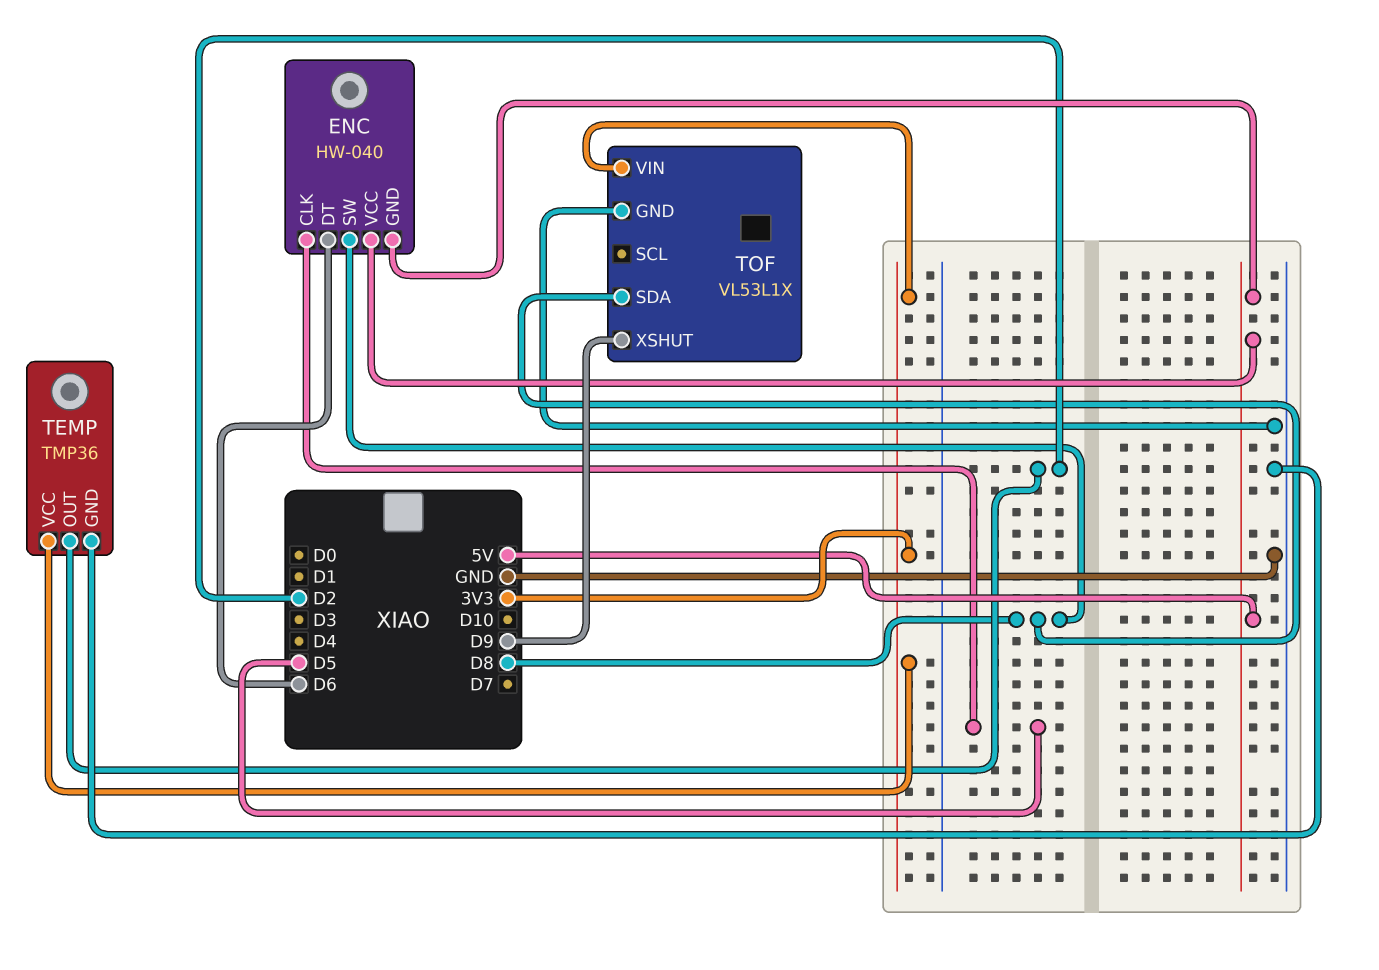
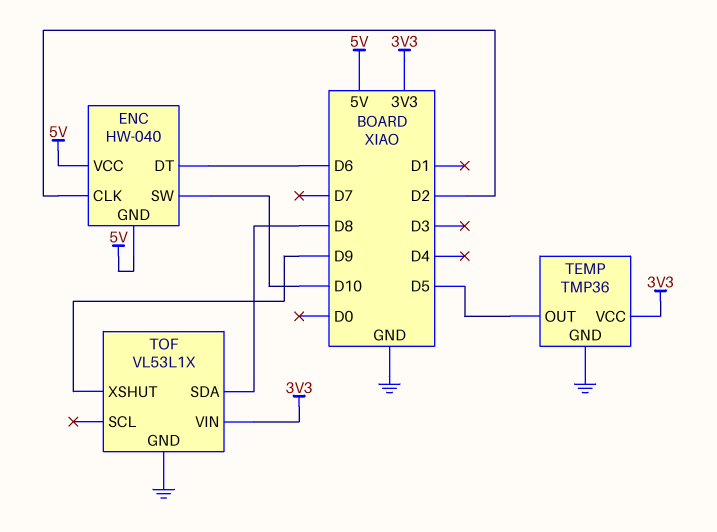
ENC pin CLK: D5 -> D2
ENC pin SW: D8 -> D10
TEMP pin OUT: D2 -> D5

